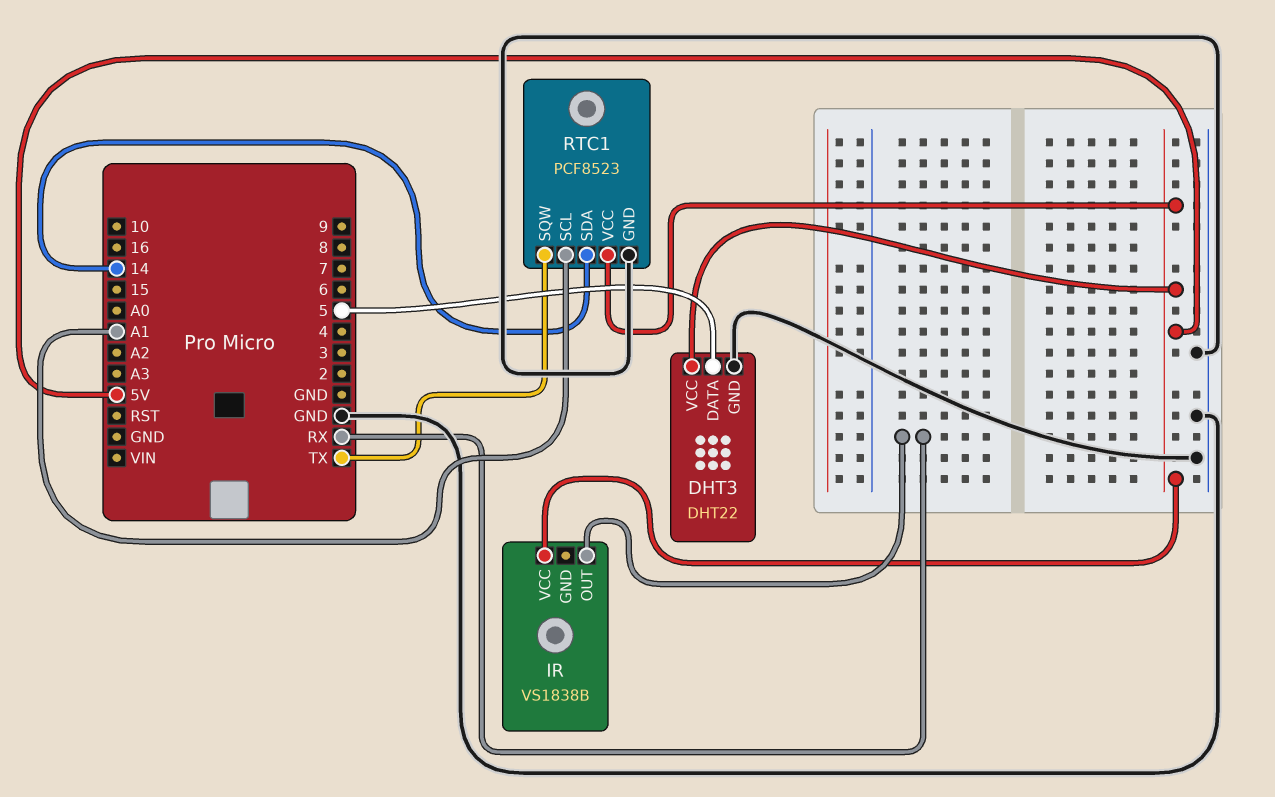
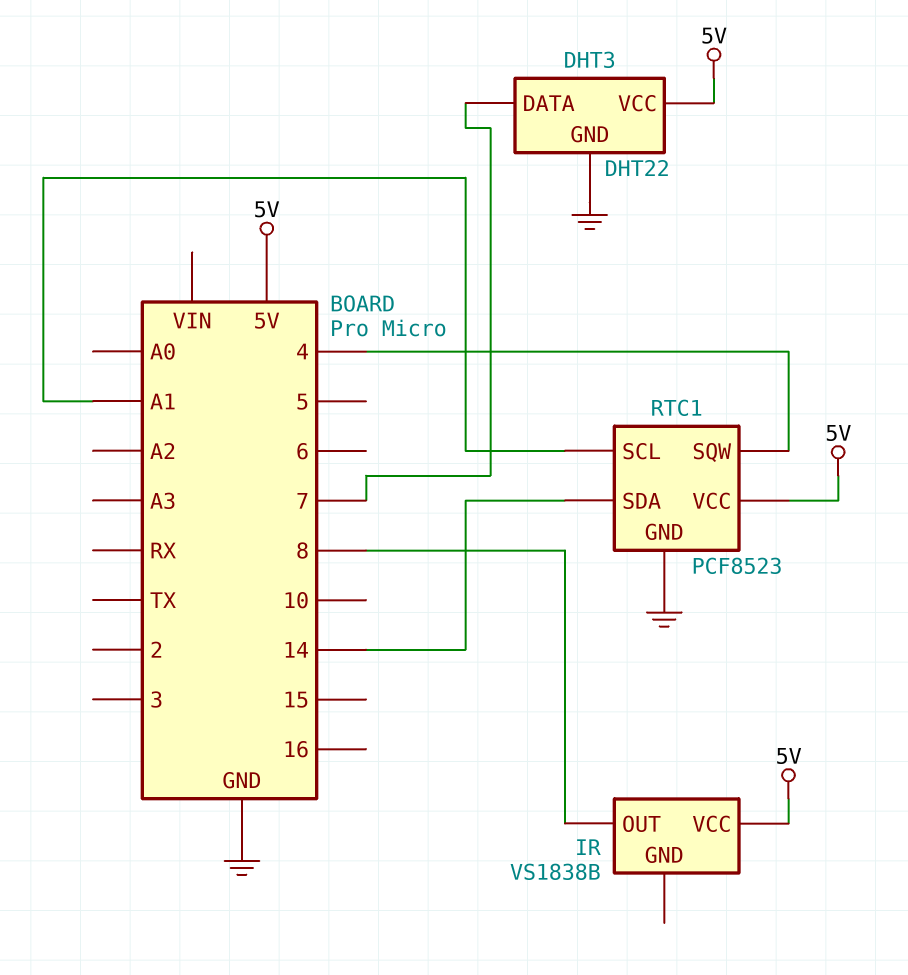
DHT3 pin DATA: 5 -> 7
IR pin OUT: RX -> 8
RTC1 pin SQW: TX -> 4

